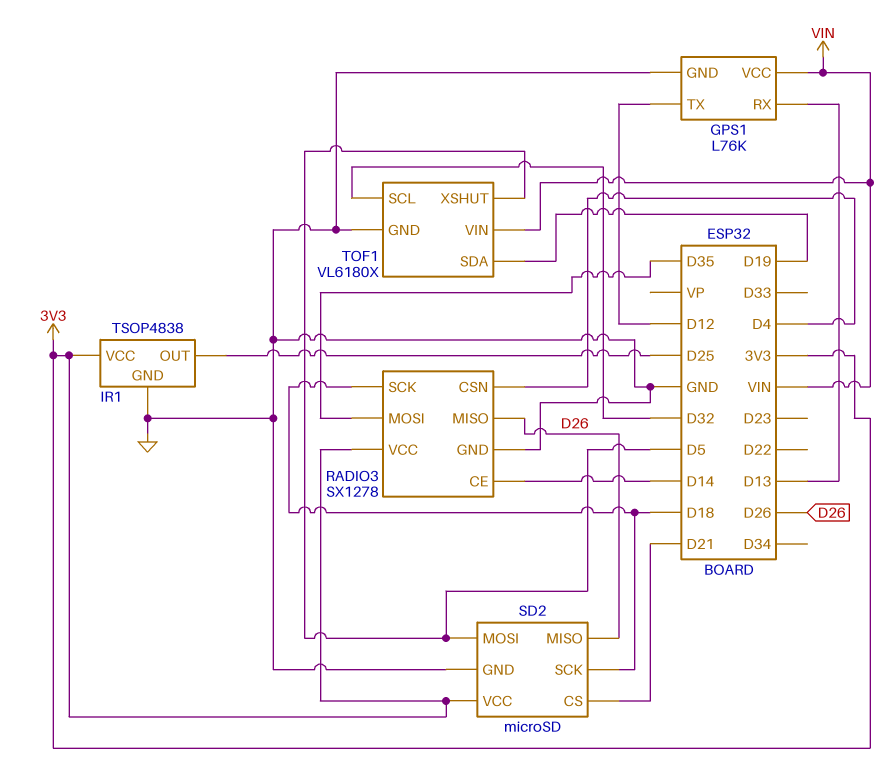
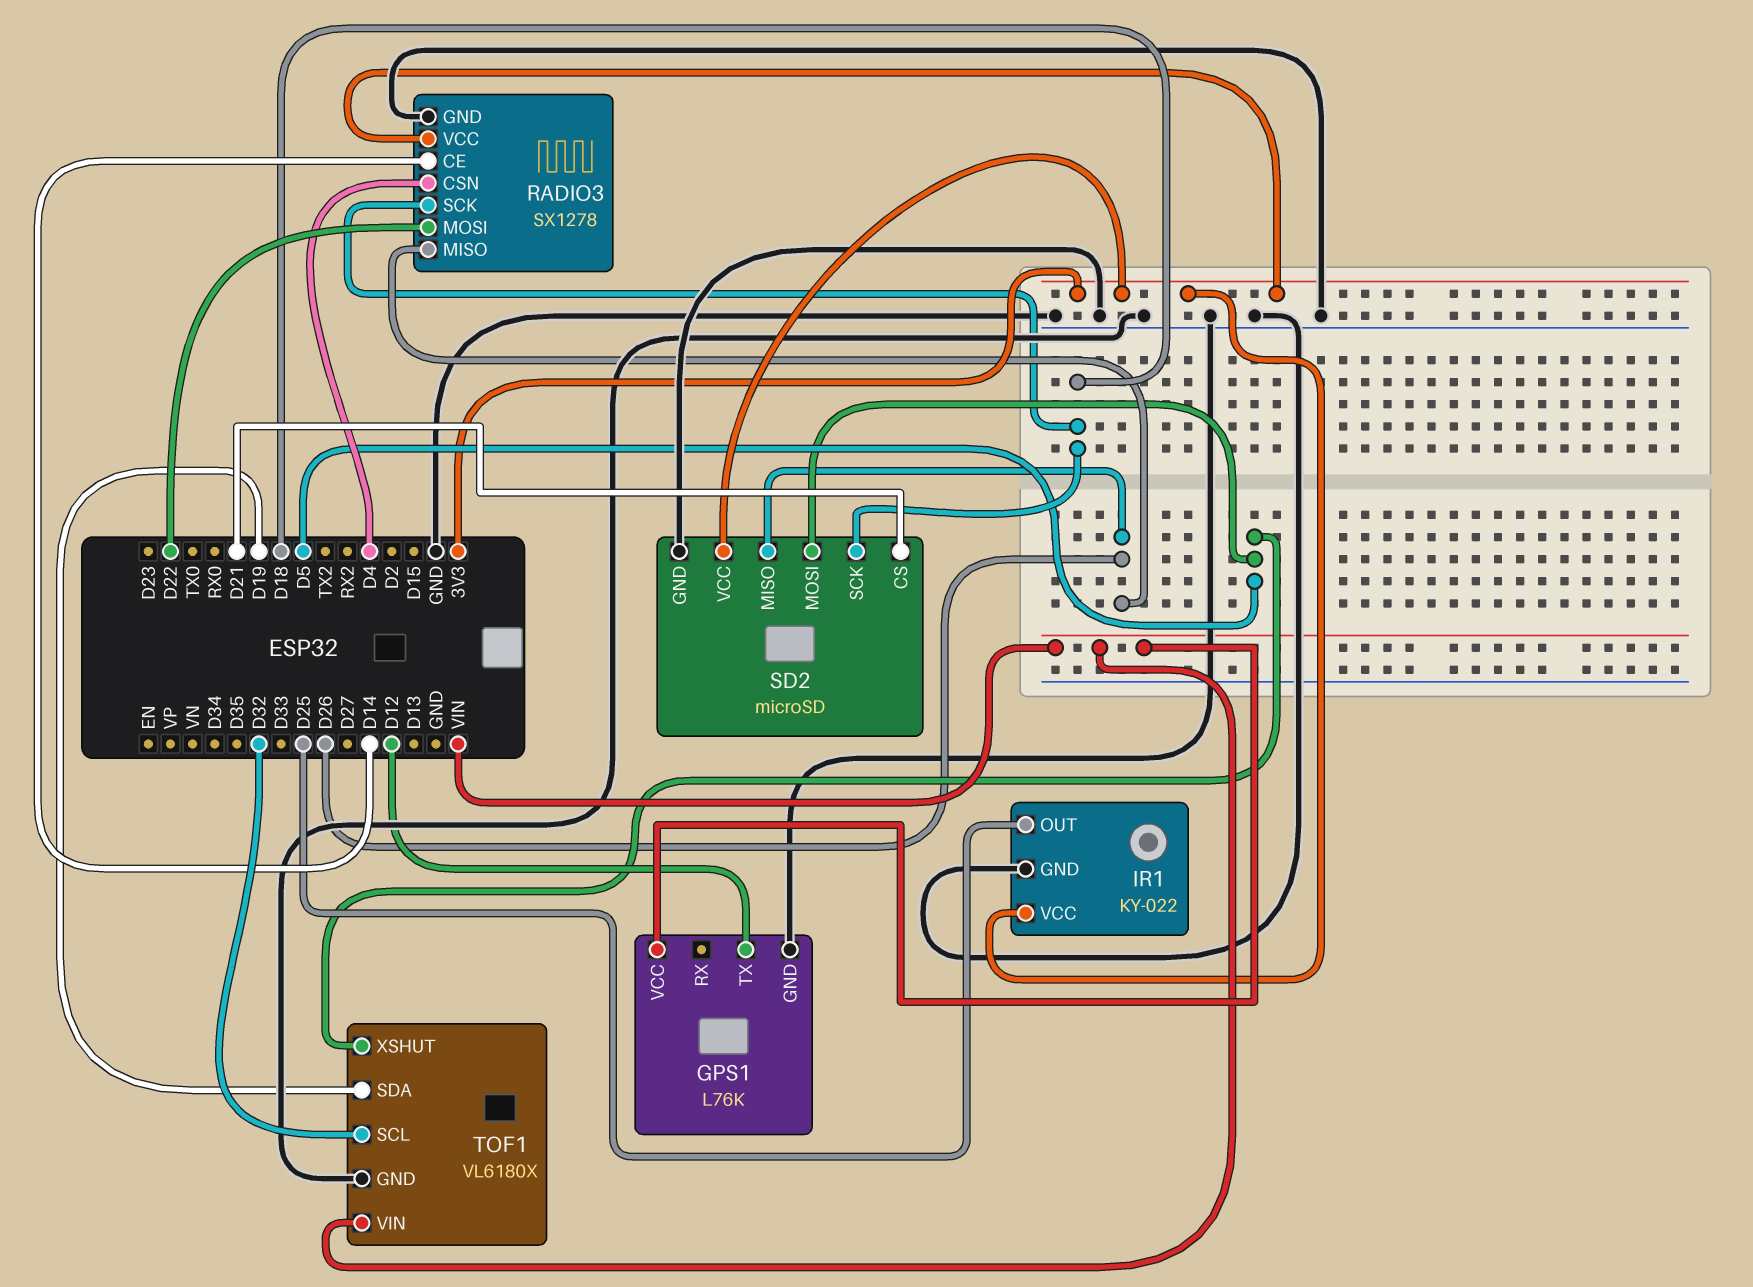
GPS1 pin RX: D13 -> none
IR1: TSOP4838 -> KY-022
RADIO3 pin MOSI: D35 -> D22

